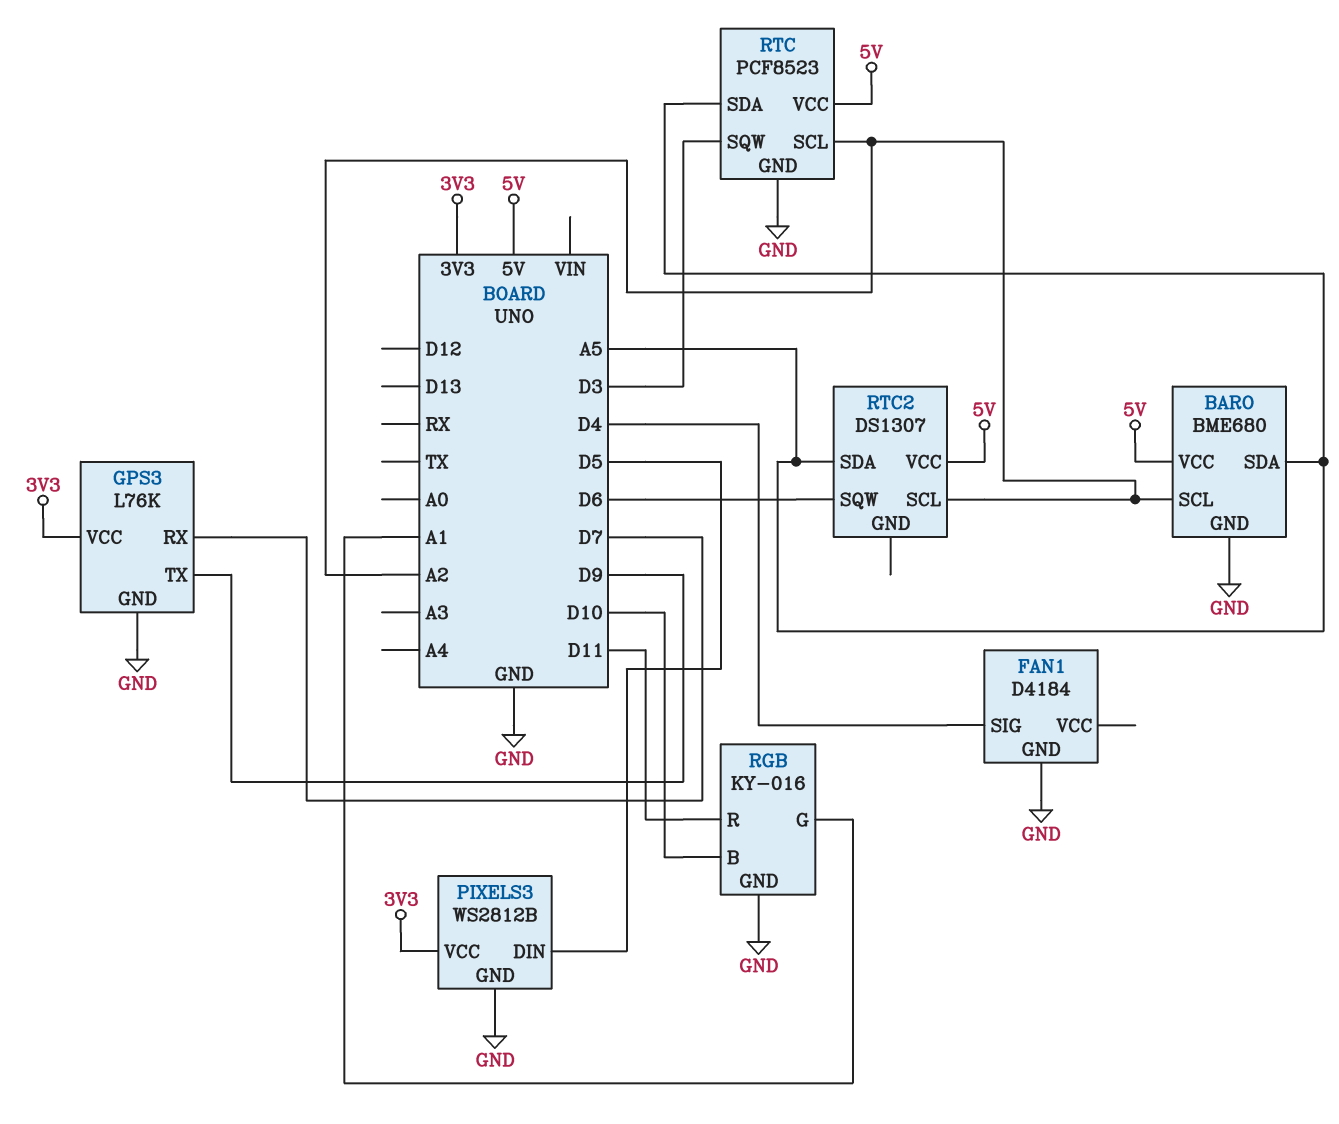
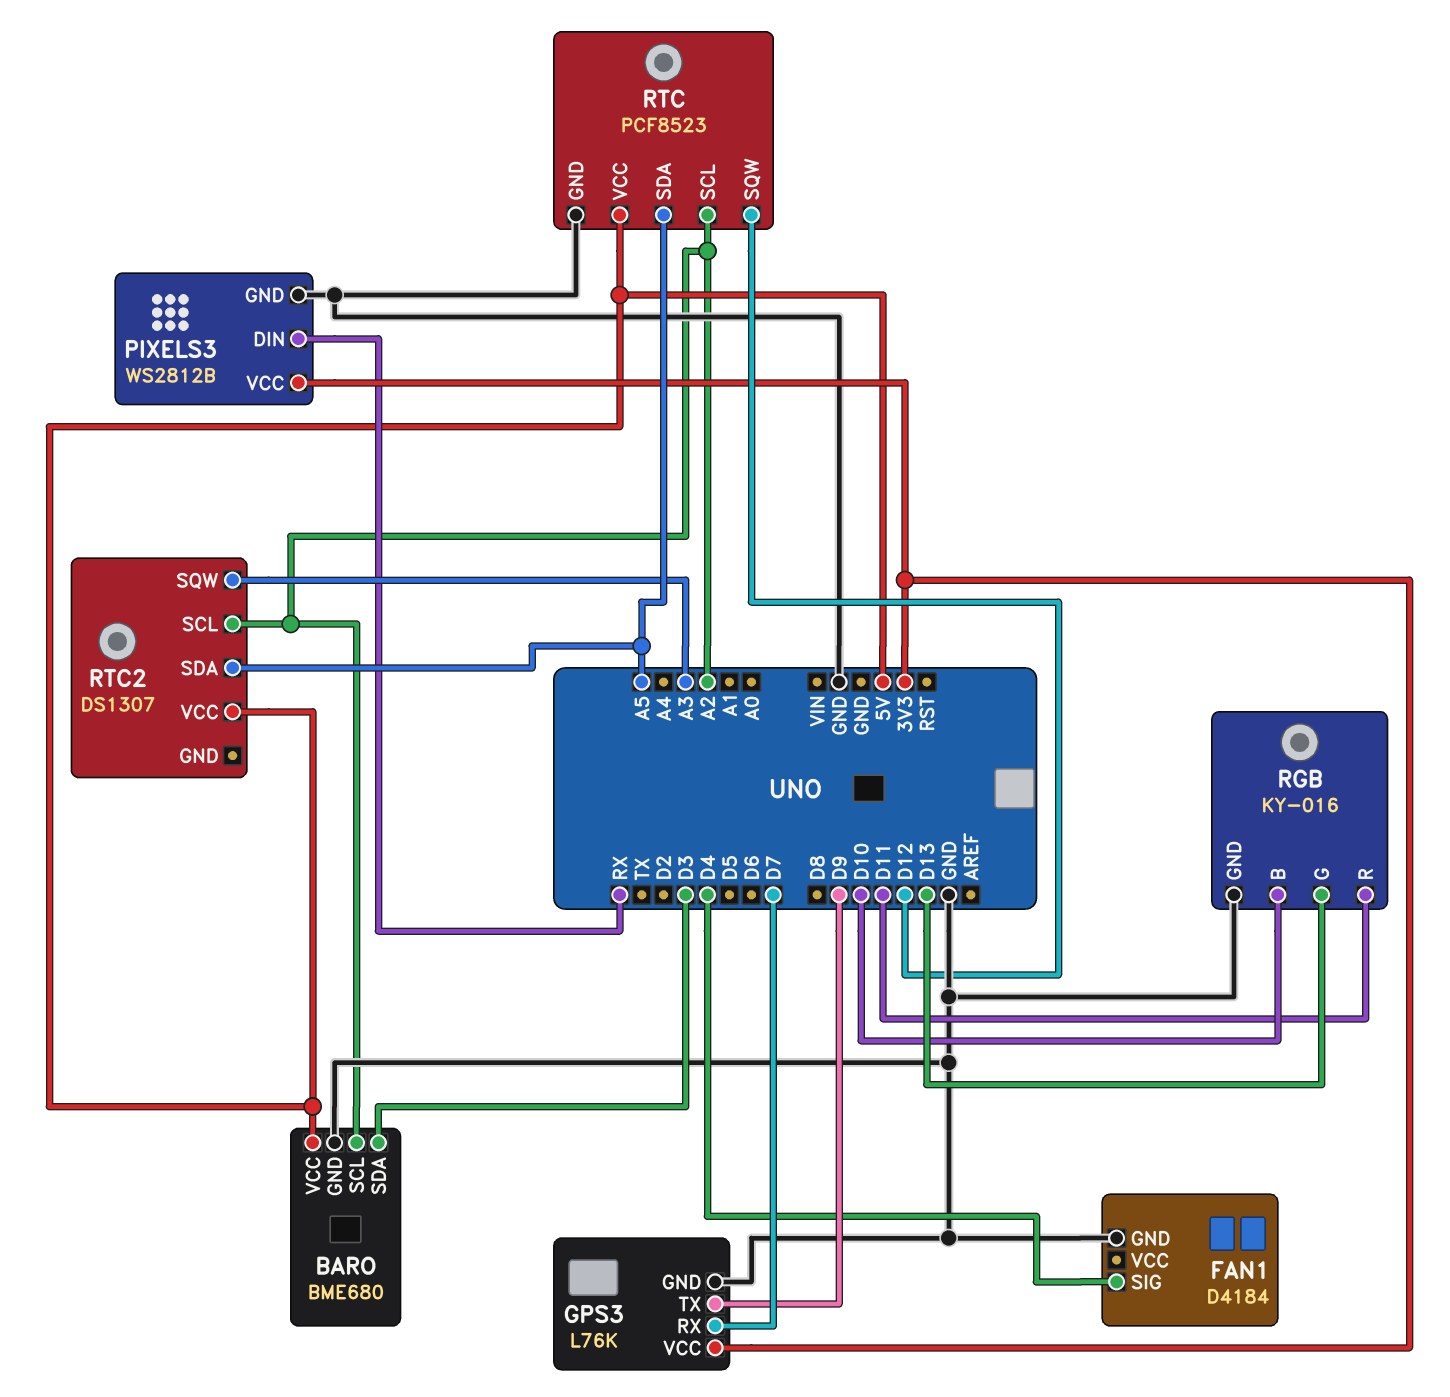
BARO pin SDA: A5 -> D3
PIXELS3 pin DIN: D5 -> RX
RGB pin G: A1 -> D13
RTC pin SQW: D3 -> D12
RTC2 pin SQW: D6 -> A3

